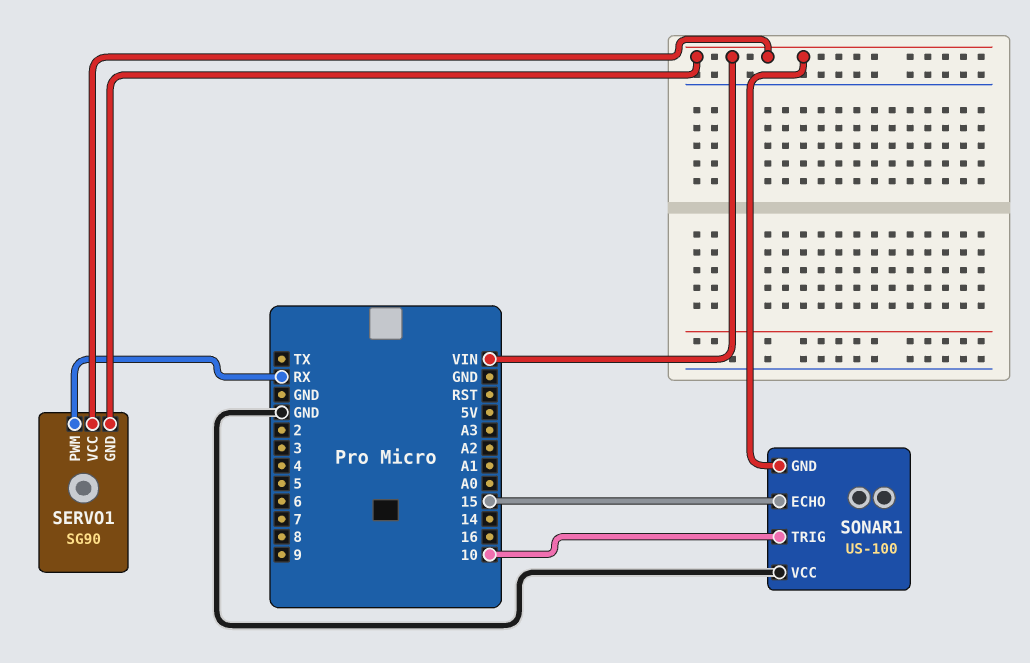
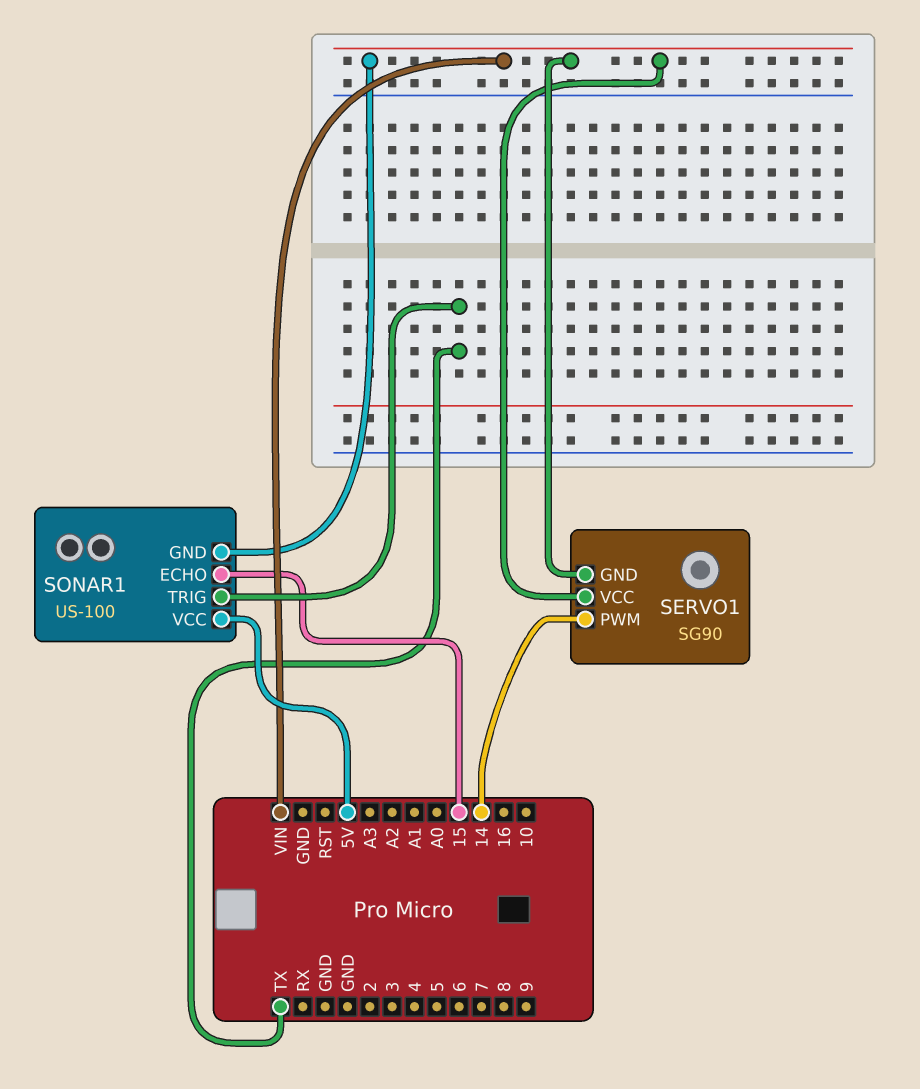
SERVO1 pin PWM: RX -> 14
SONAR1 pin TRIG: 10 -> TX
SONAR1 pin VCC: GND -> 5V

